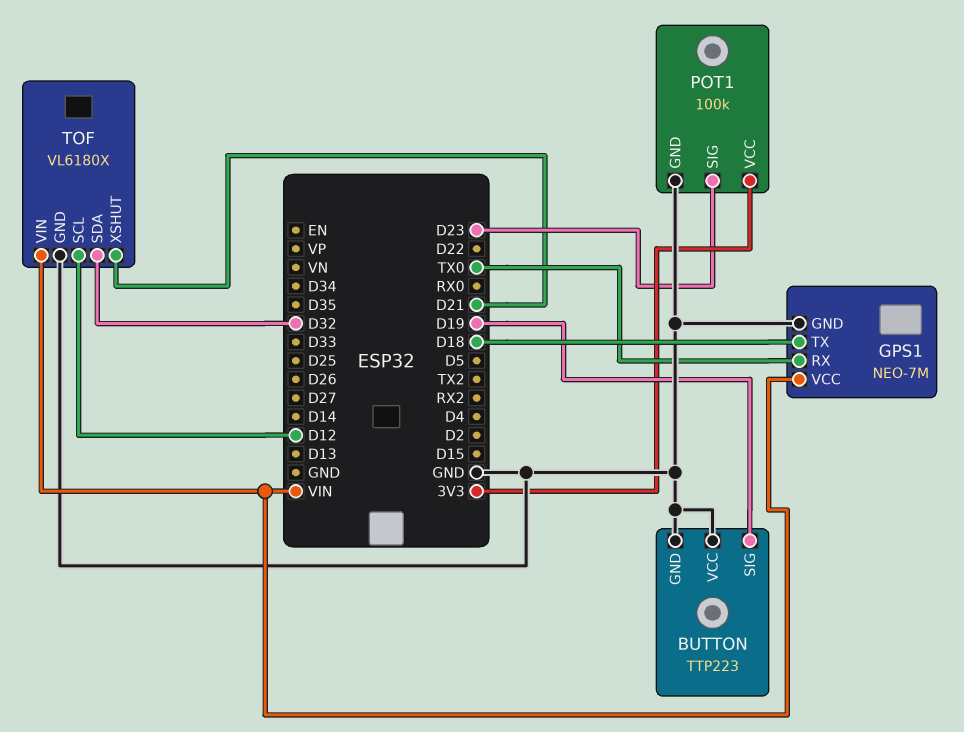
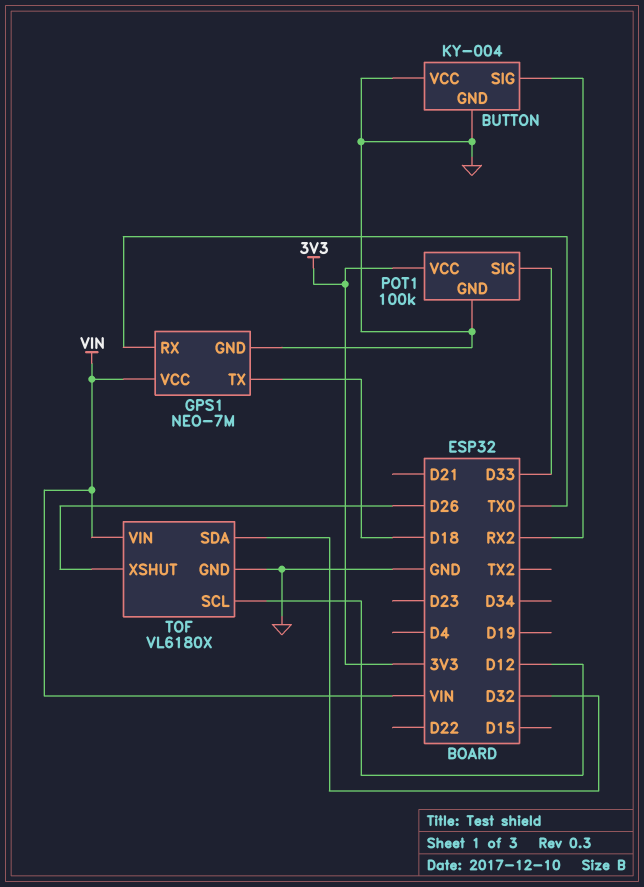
BUTTON: TTP223 -> KY-004
BUTTON pin SIG: D19 -> RX2
POT1 pin SIG: D23 -> D33
TOF pin XSHUT: D21 -> D26

